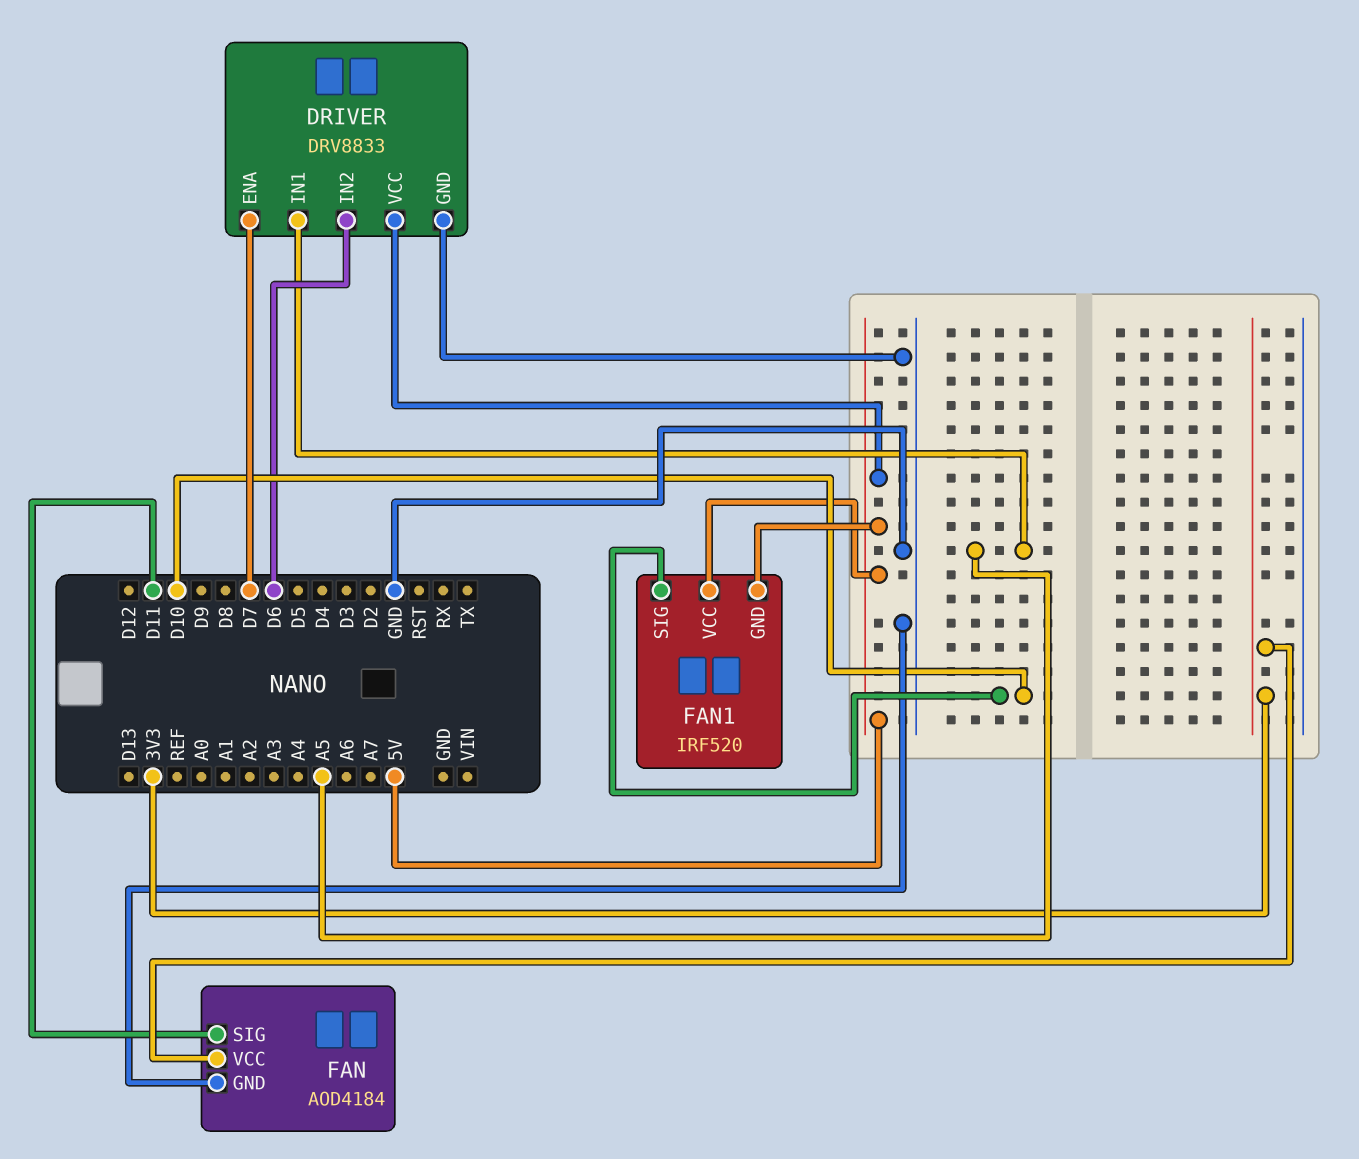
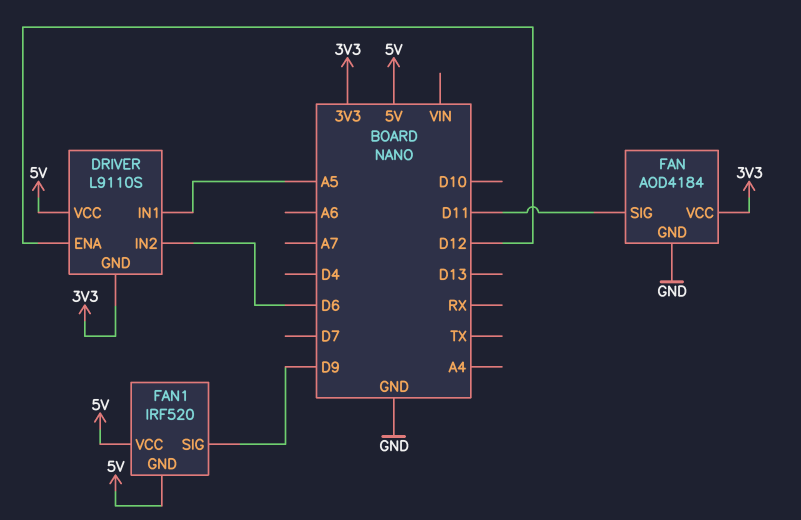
DRIVER: DRV8833 -> L9110S
DRIVER pin ENA: D7 -> D12
DRIVER pin GND: GND -> 3V3
FAN1 pin SIG: D10 -> D9

